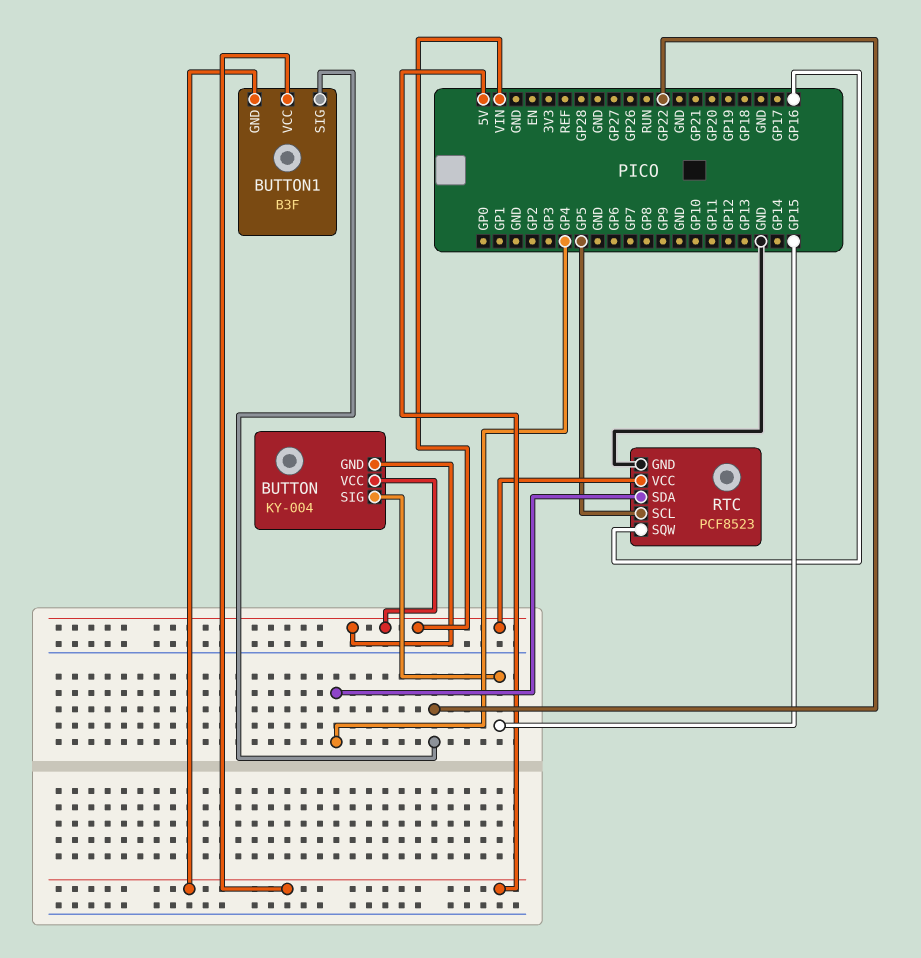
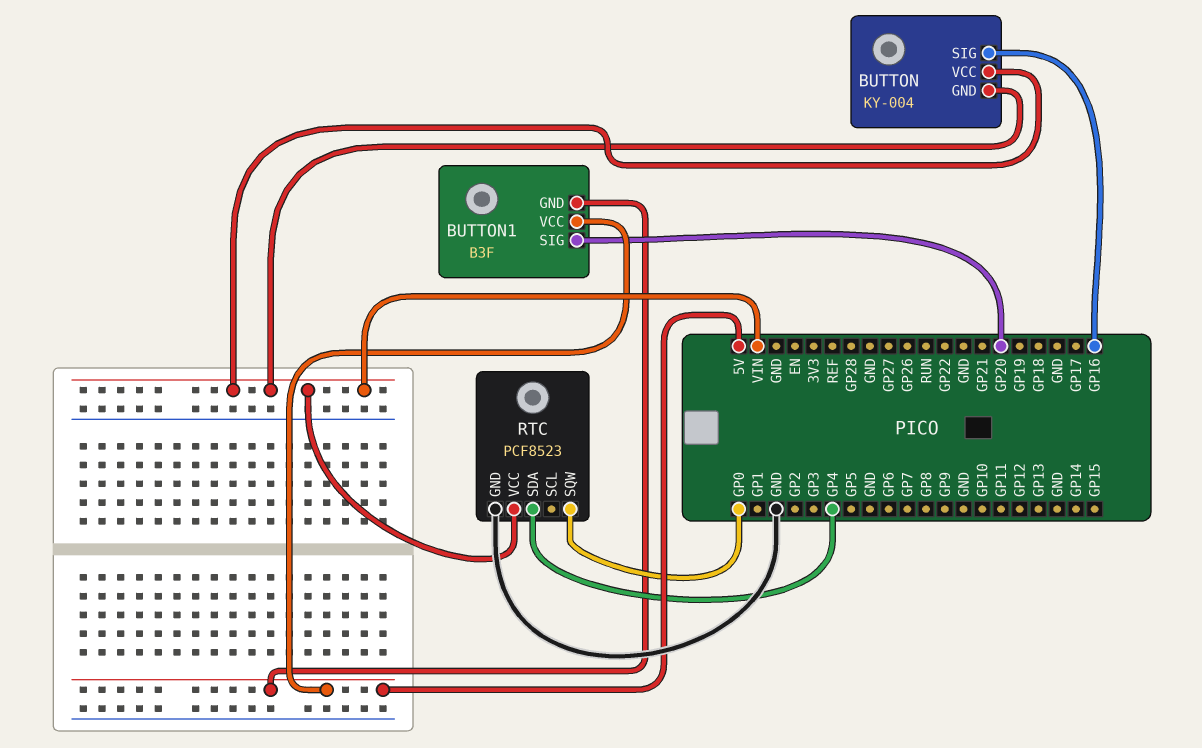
BUTTON pin SIG: GP15 -> GP16
BUTTON1 pin SIG: GP22 -> GP20
RTC pin SCL: GP5 -> none
RTC pin SQW: GP16 -> GP0

